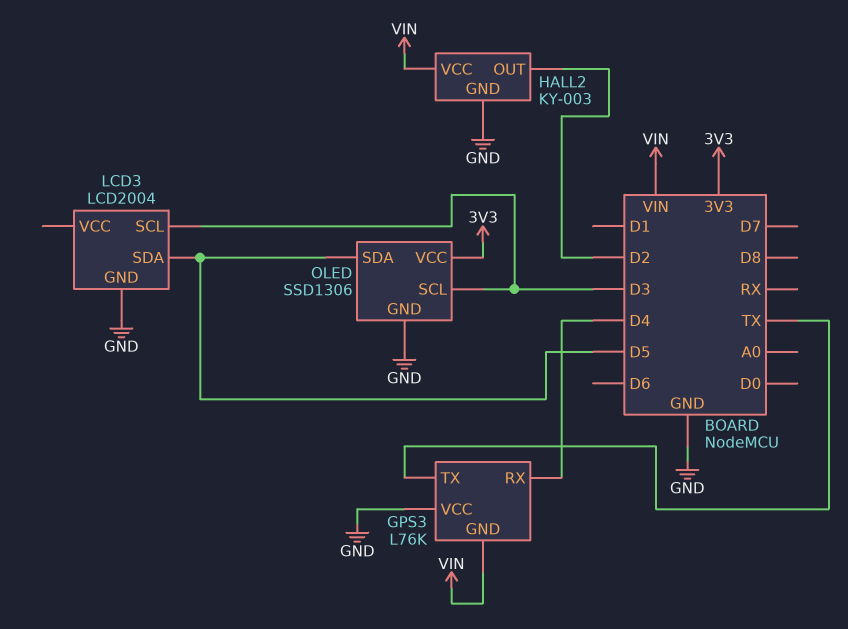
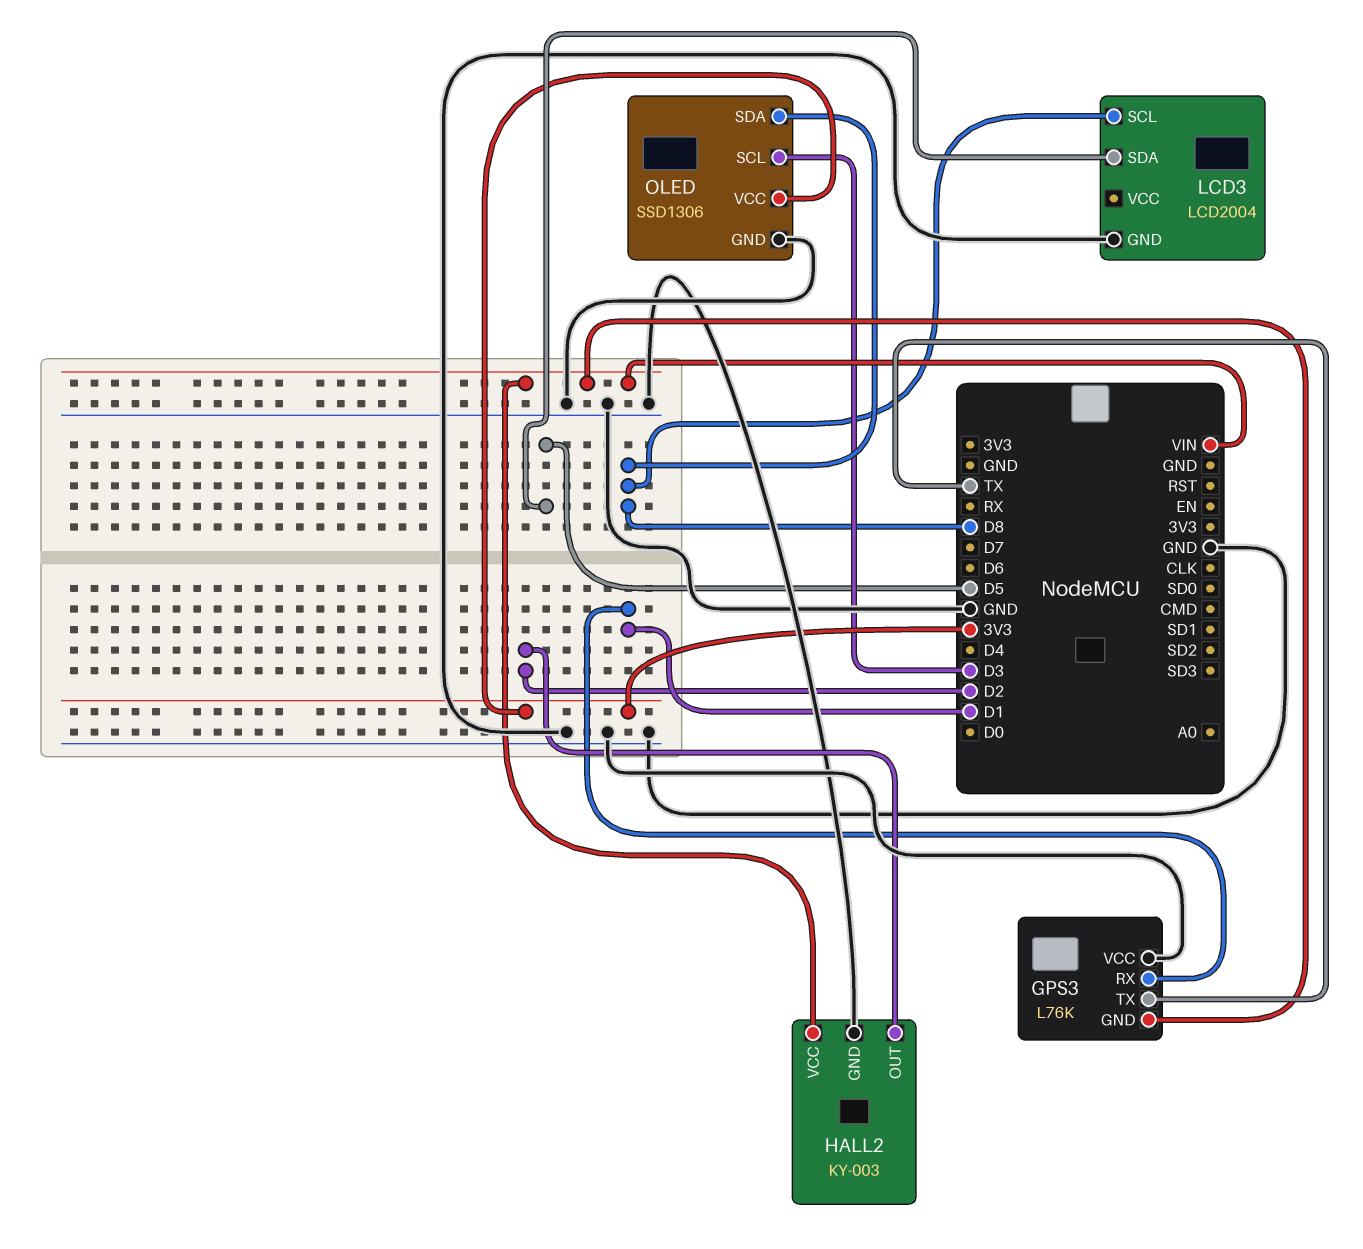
GPS3 pin RX: D4 -> D1
LCD3 pin SCL: D3 -> D8
OLED pin SDA: D5 -> D8

